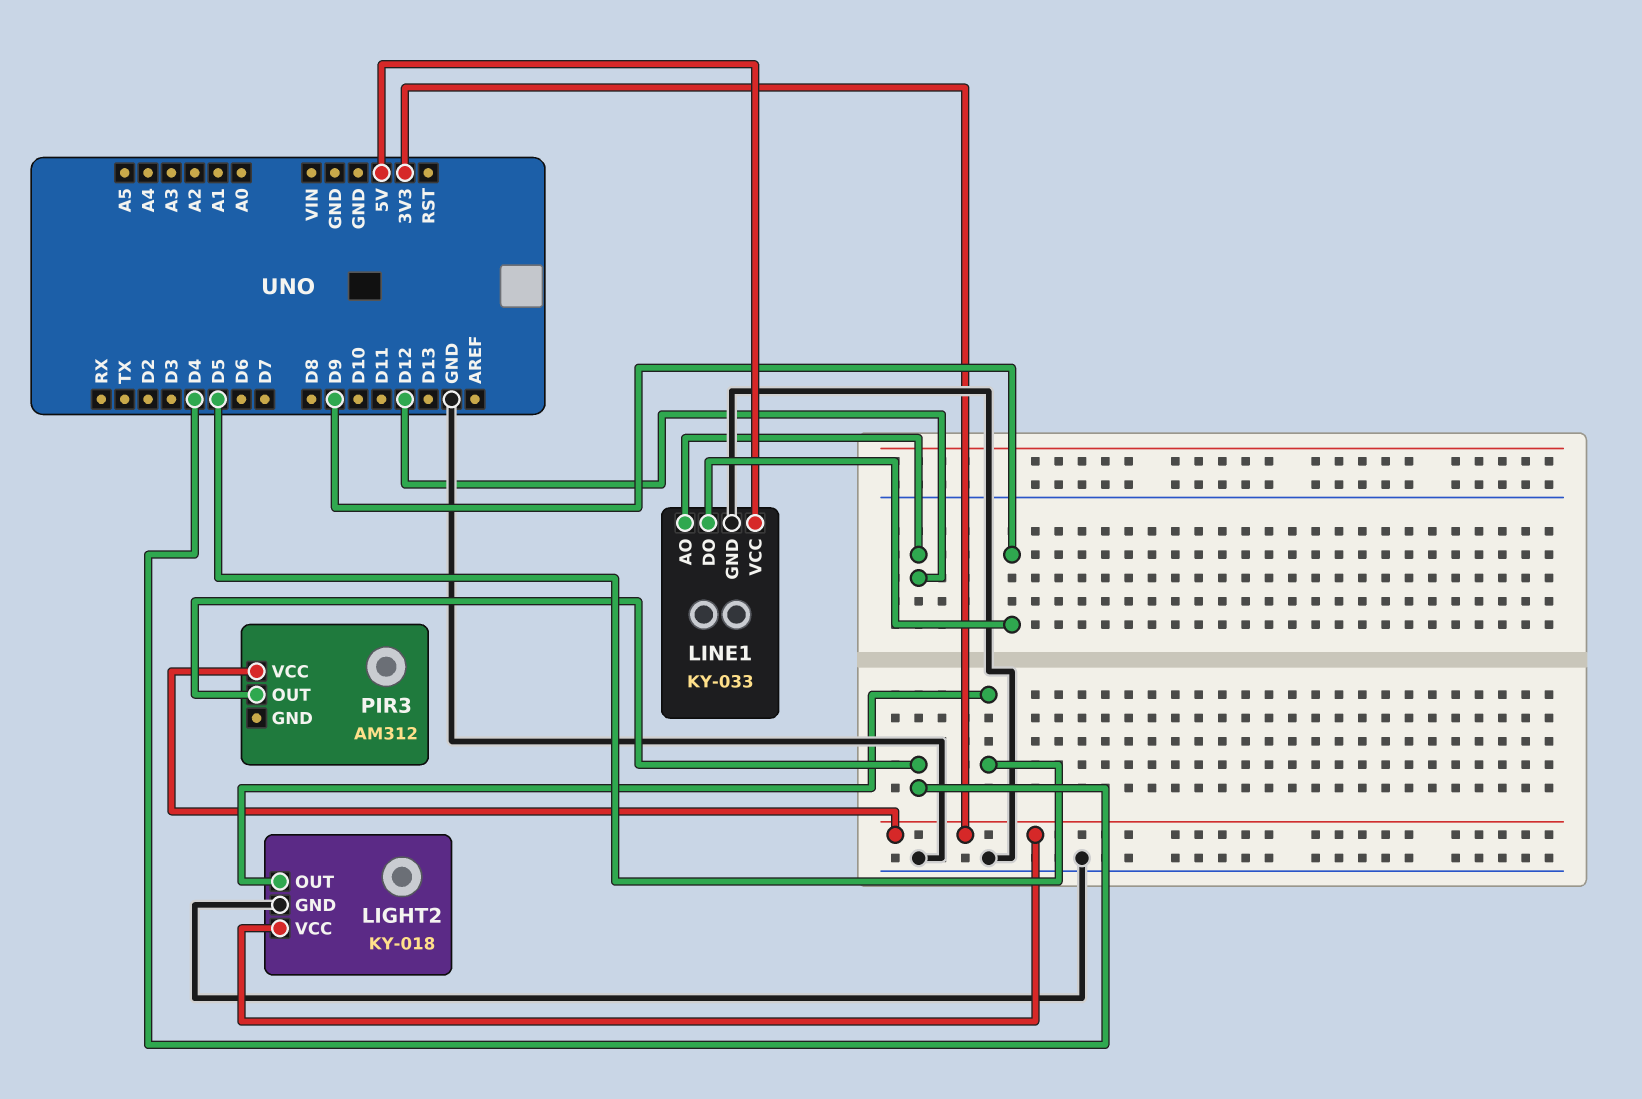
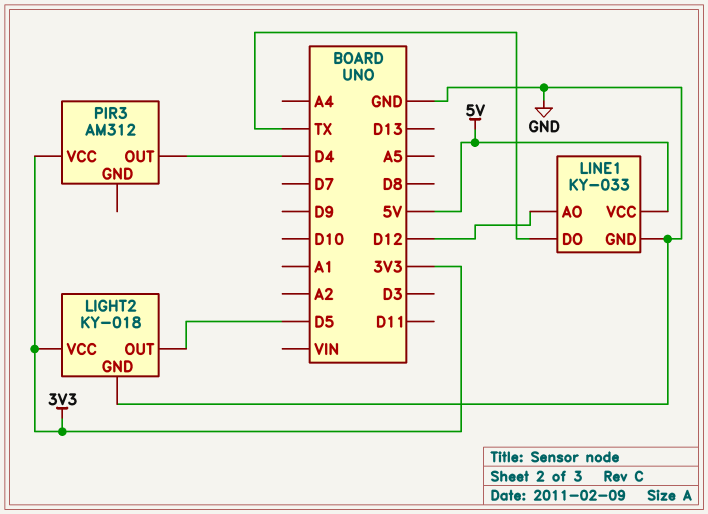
LINE1 pin DO: D9 -> TX

